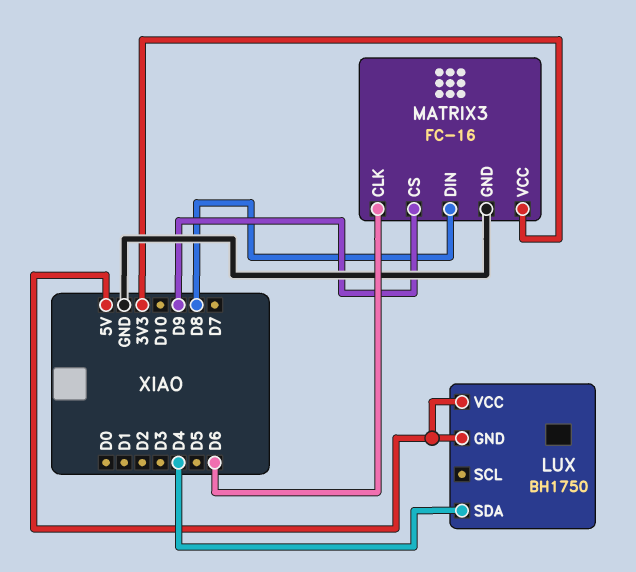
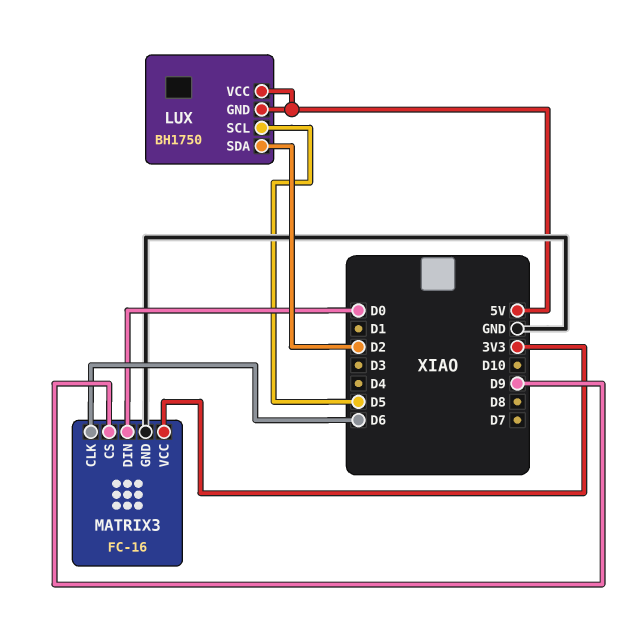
LUX pin SCL: none -> D5
LUX pin SDA: D4 -> D2
MATRIX3 pin DIN: D8 -> D0

